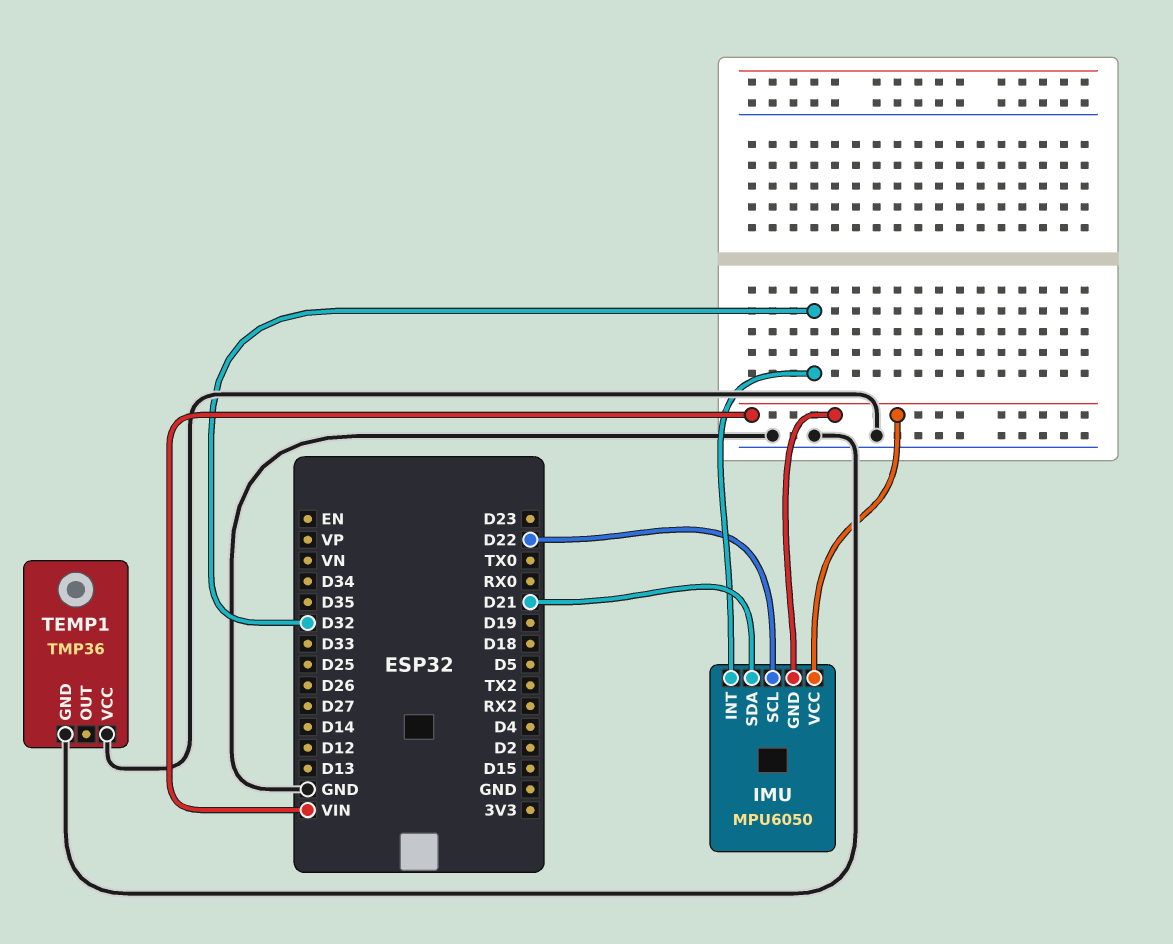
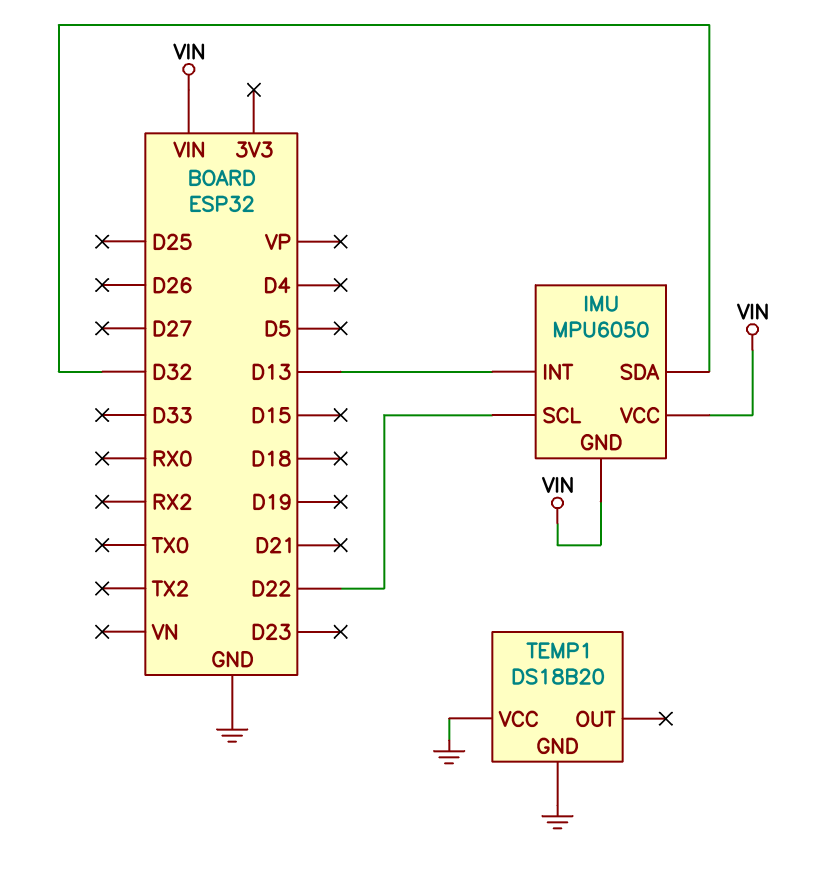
IMU pin INT: D32 -> D13
IMU pin SDA: D21 -> D32
TEMP1: TMP36 -> DS18B20

